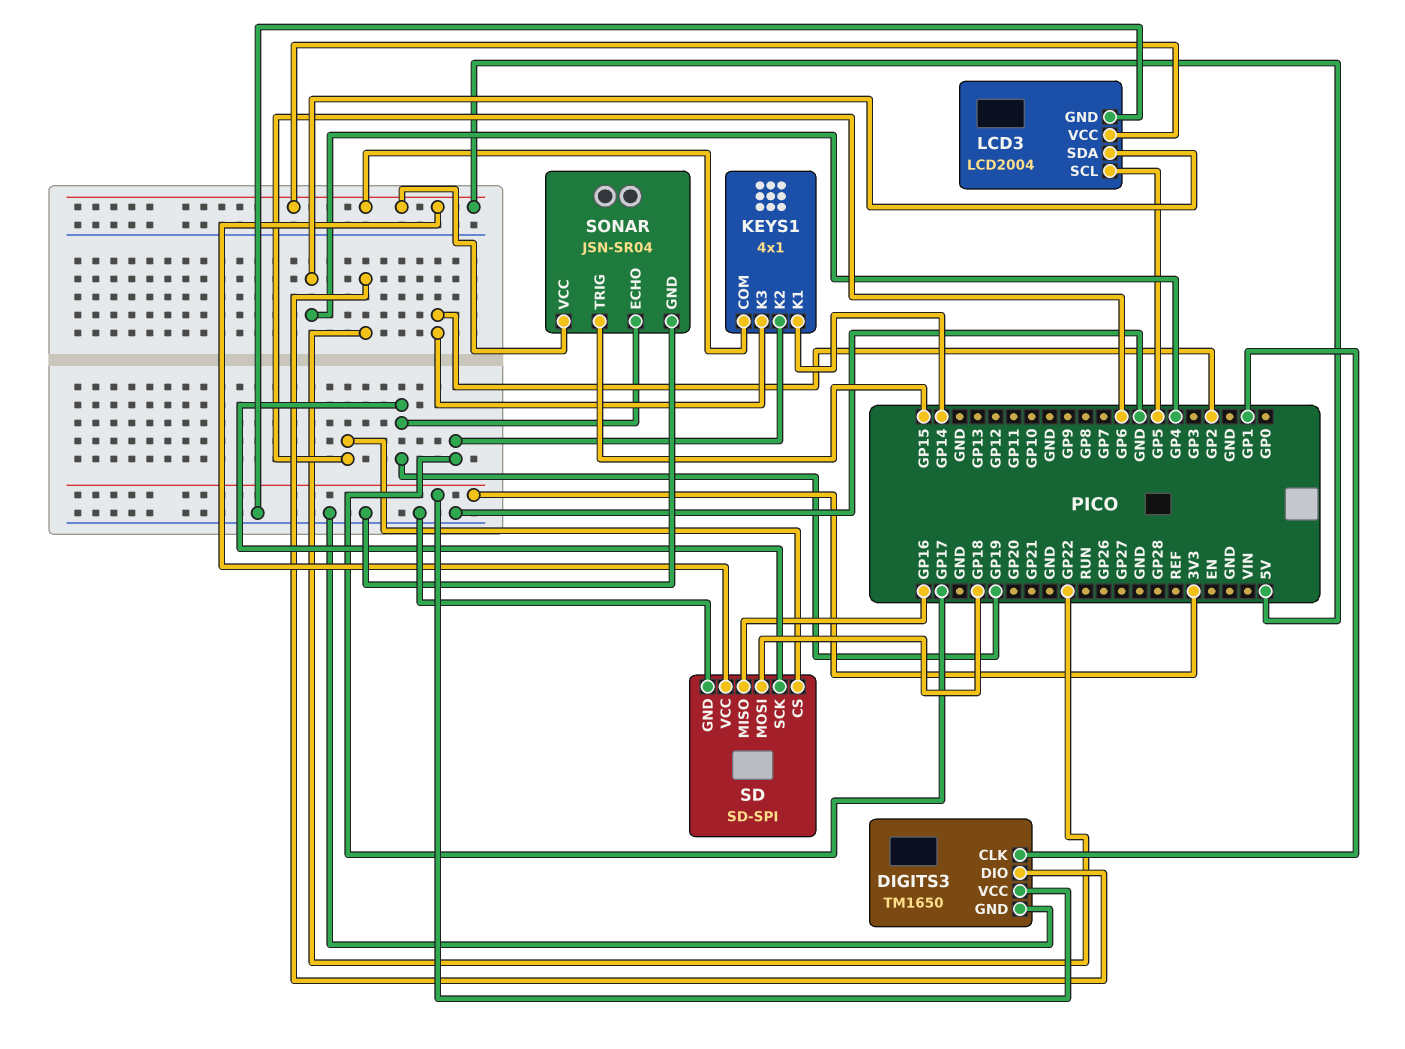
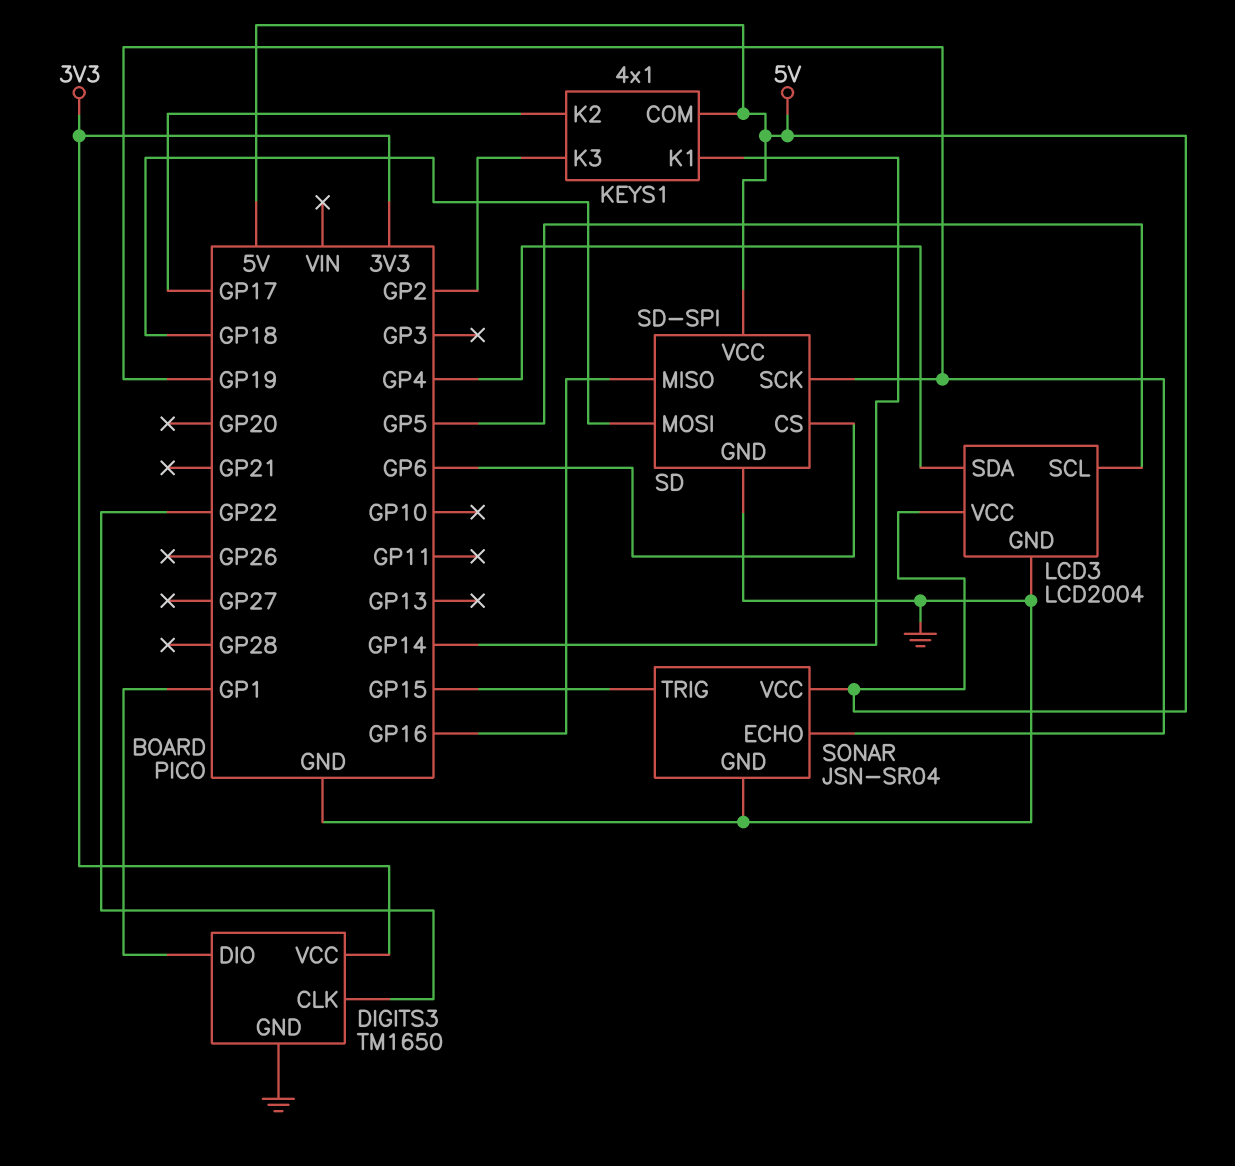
DIGITS3 pin CLK: GP1 -> GP22
DIGITS3 pin DIO: GP22 -> GP1

